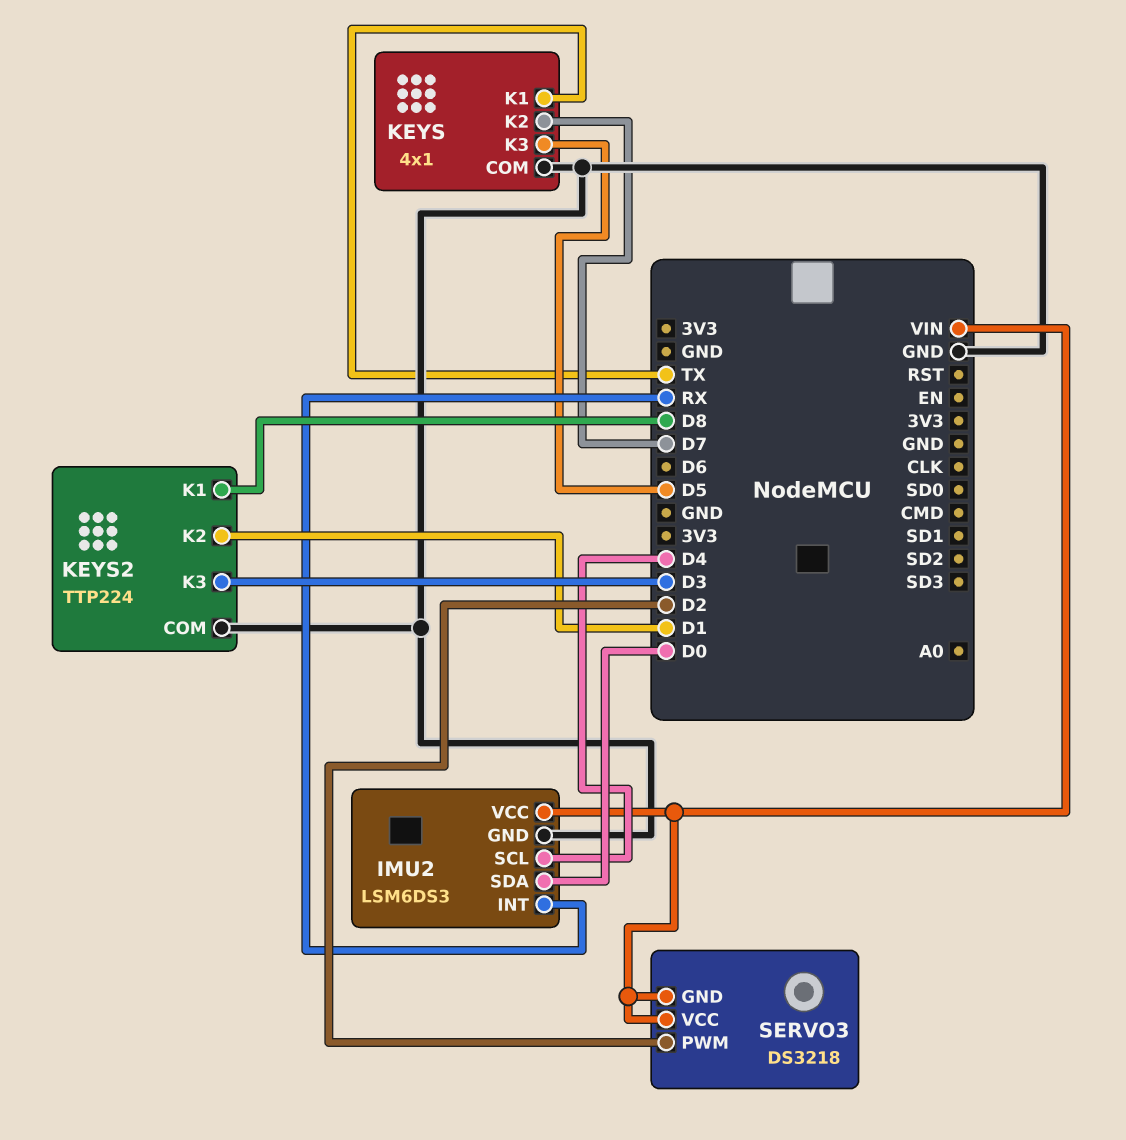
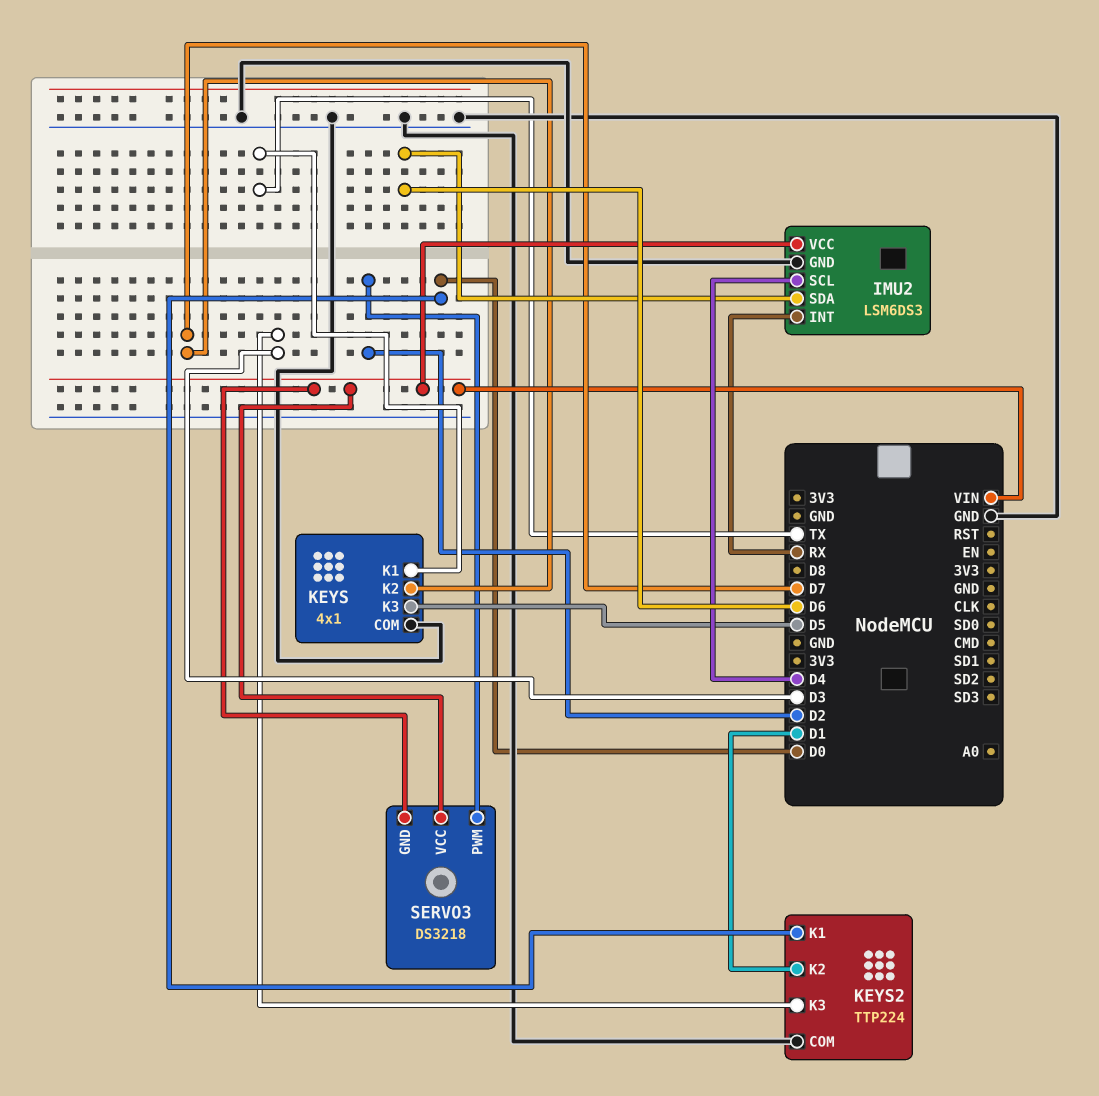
IMU2 pin SDA: D0 -> D6
KEYS2 pin K1: D8 -> D0

